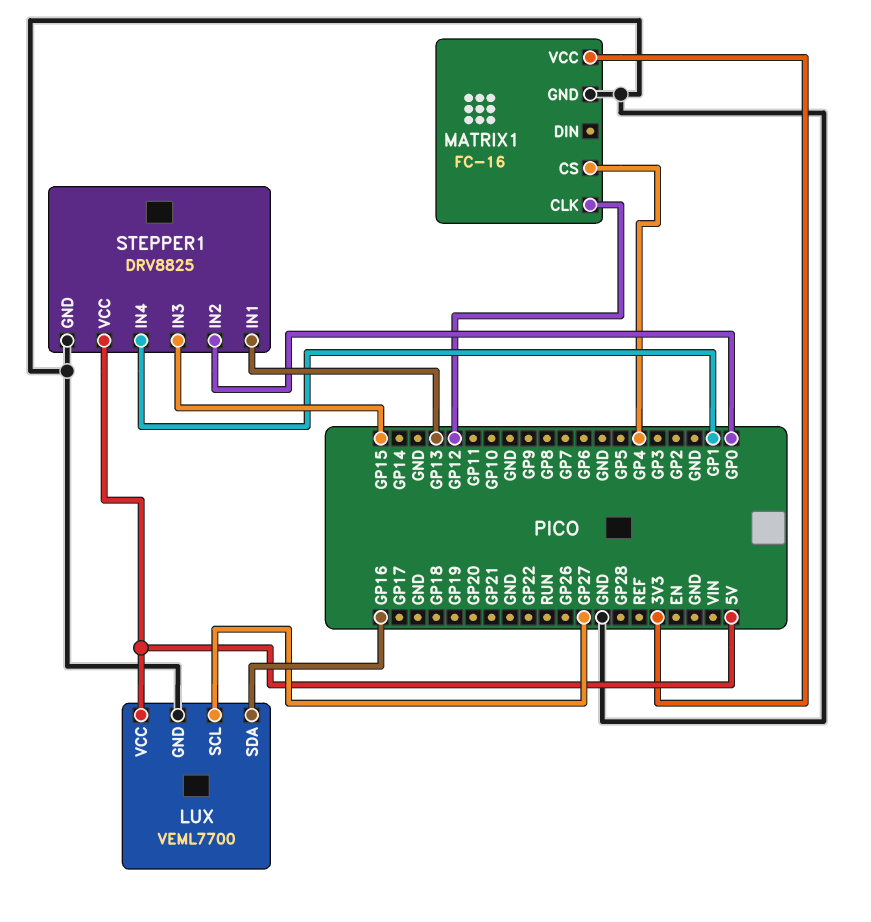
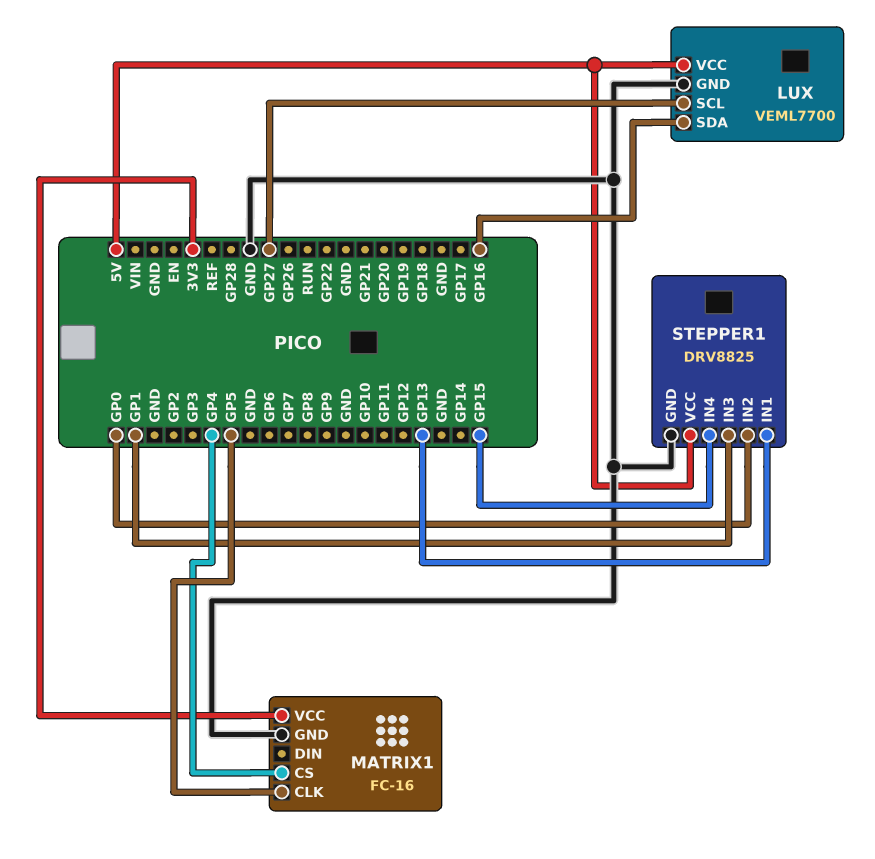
MATRIX1 pin CLK: GP12 -> GP5
STEPPER1 pin IN3: GP15 -> GP1
STEPPER1 pin IN4: GP1 -> GP15

